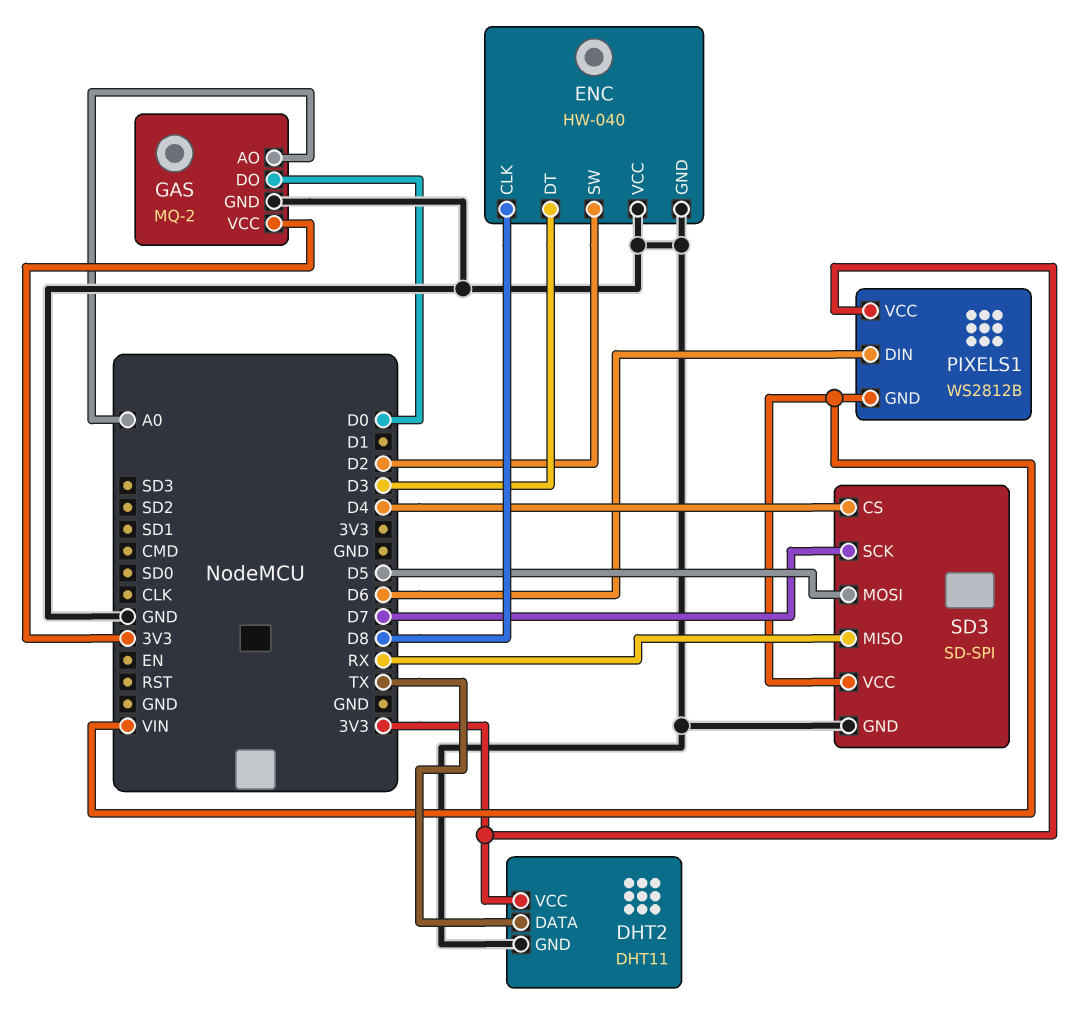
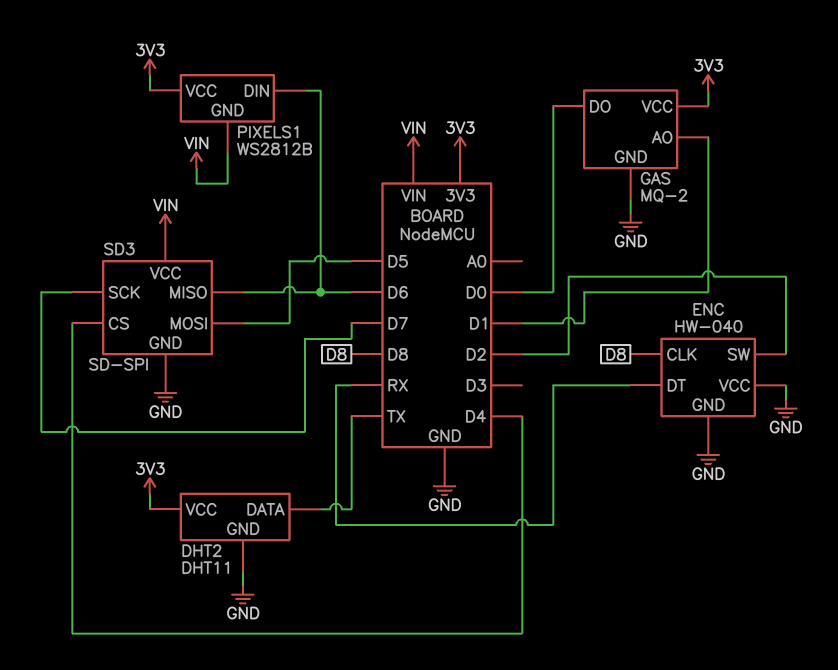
ENC pin DT: D3 -> RX
GAS pin AO: A0 -> D1
SD3 pin MISO: RX -> D6

